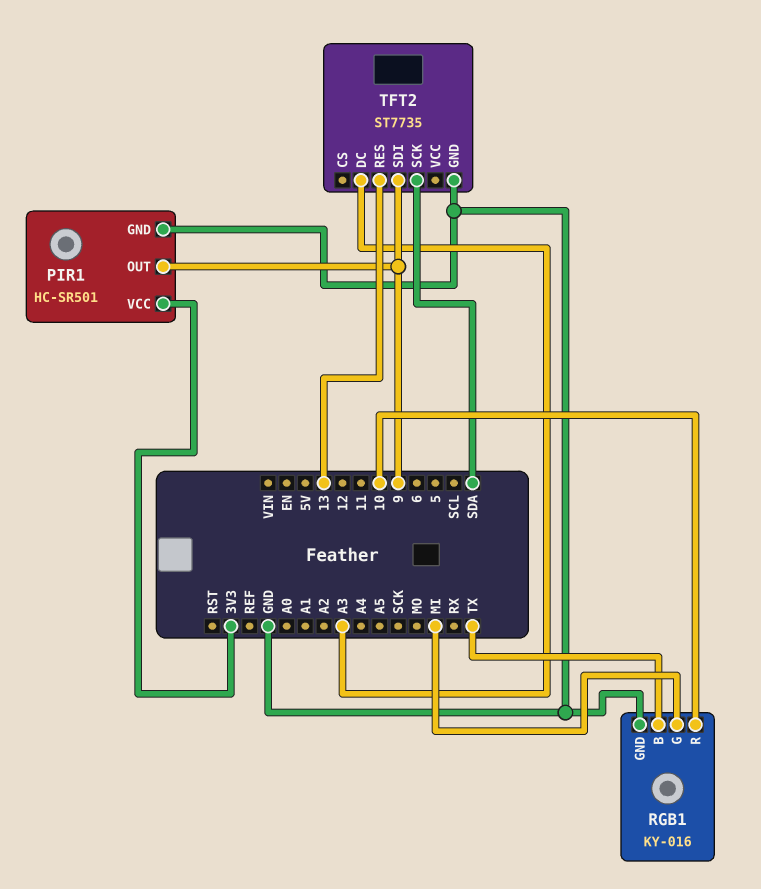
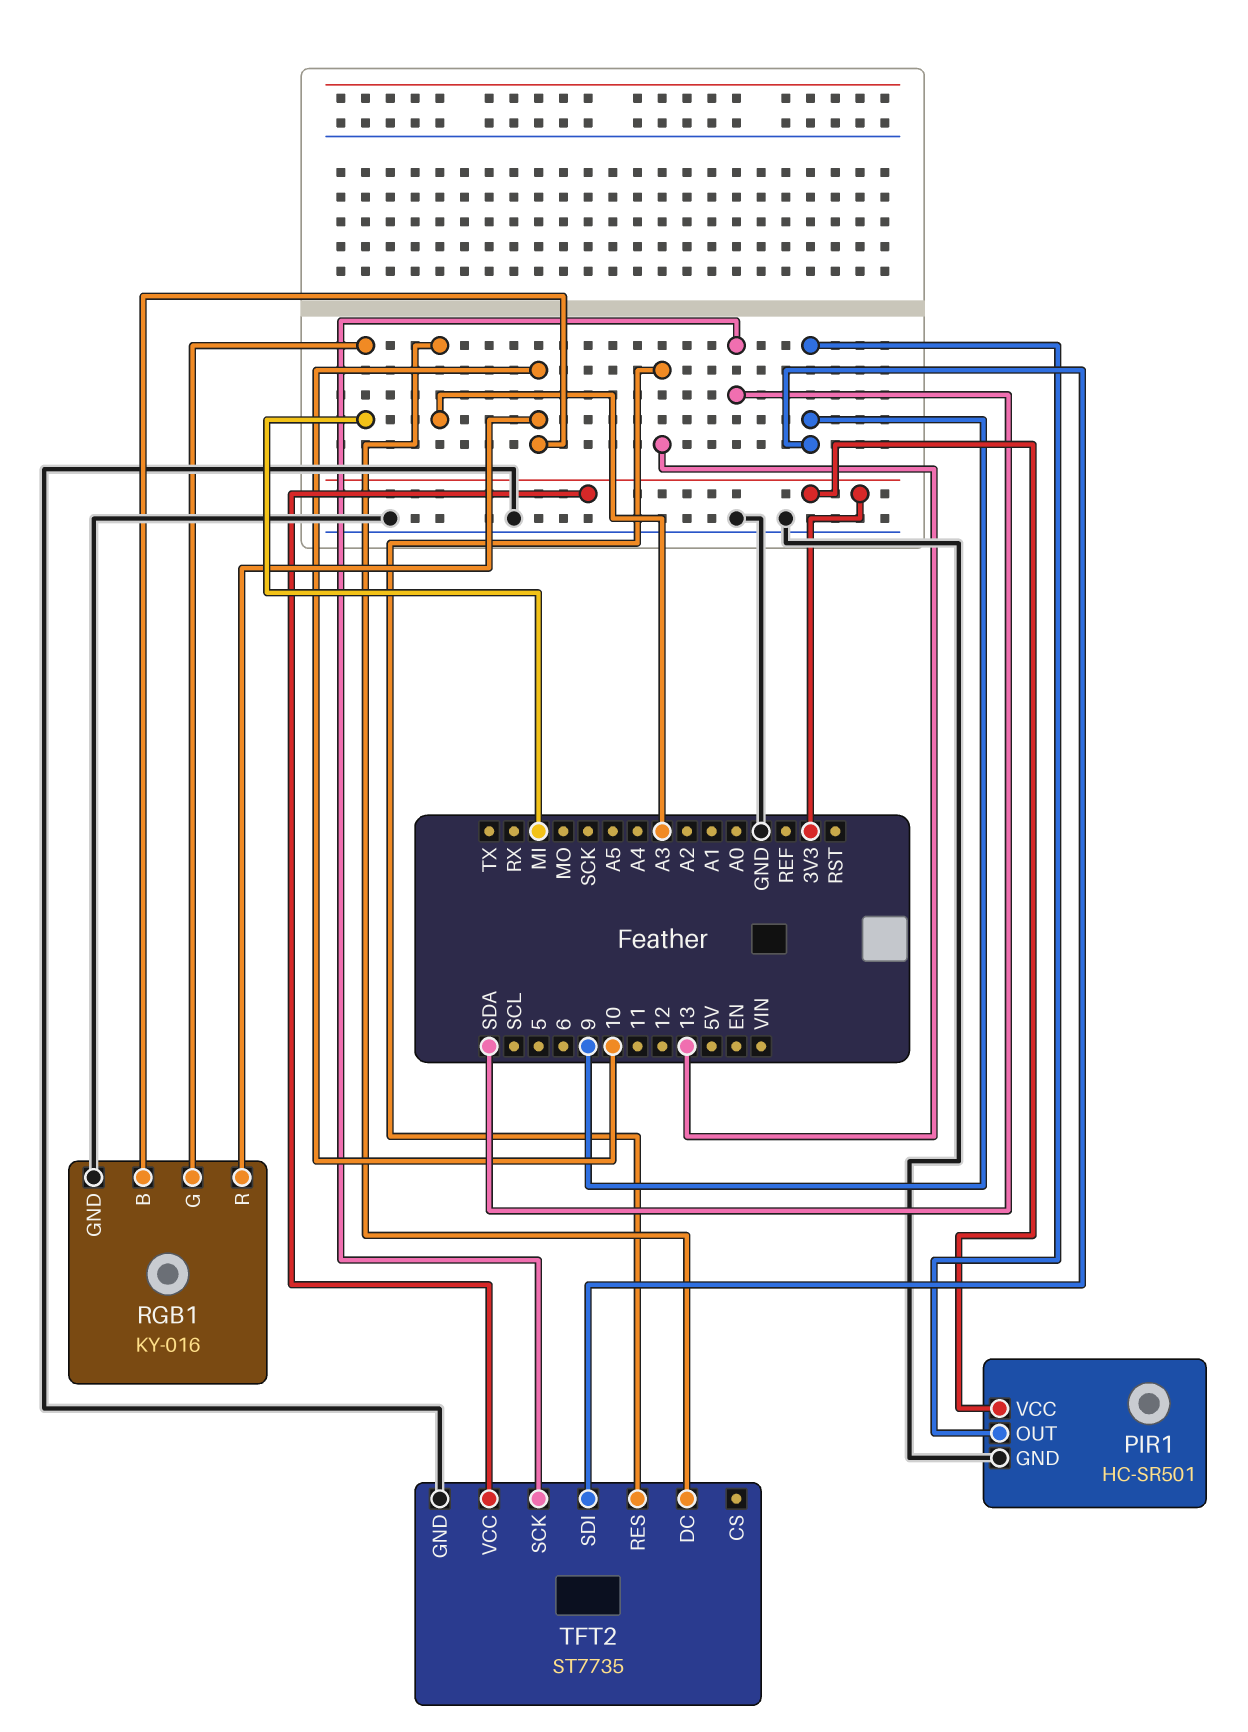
RGB1 pin B: TX -> 10
TFT2 pin VCC: none -> 3V3

